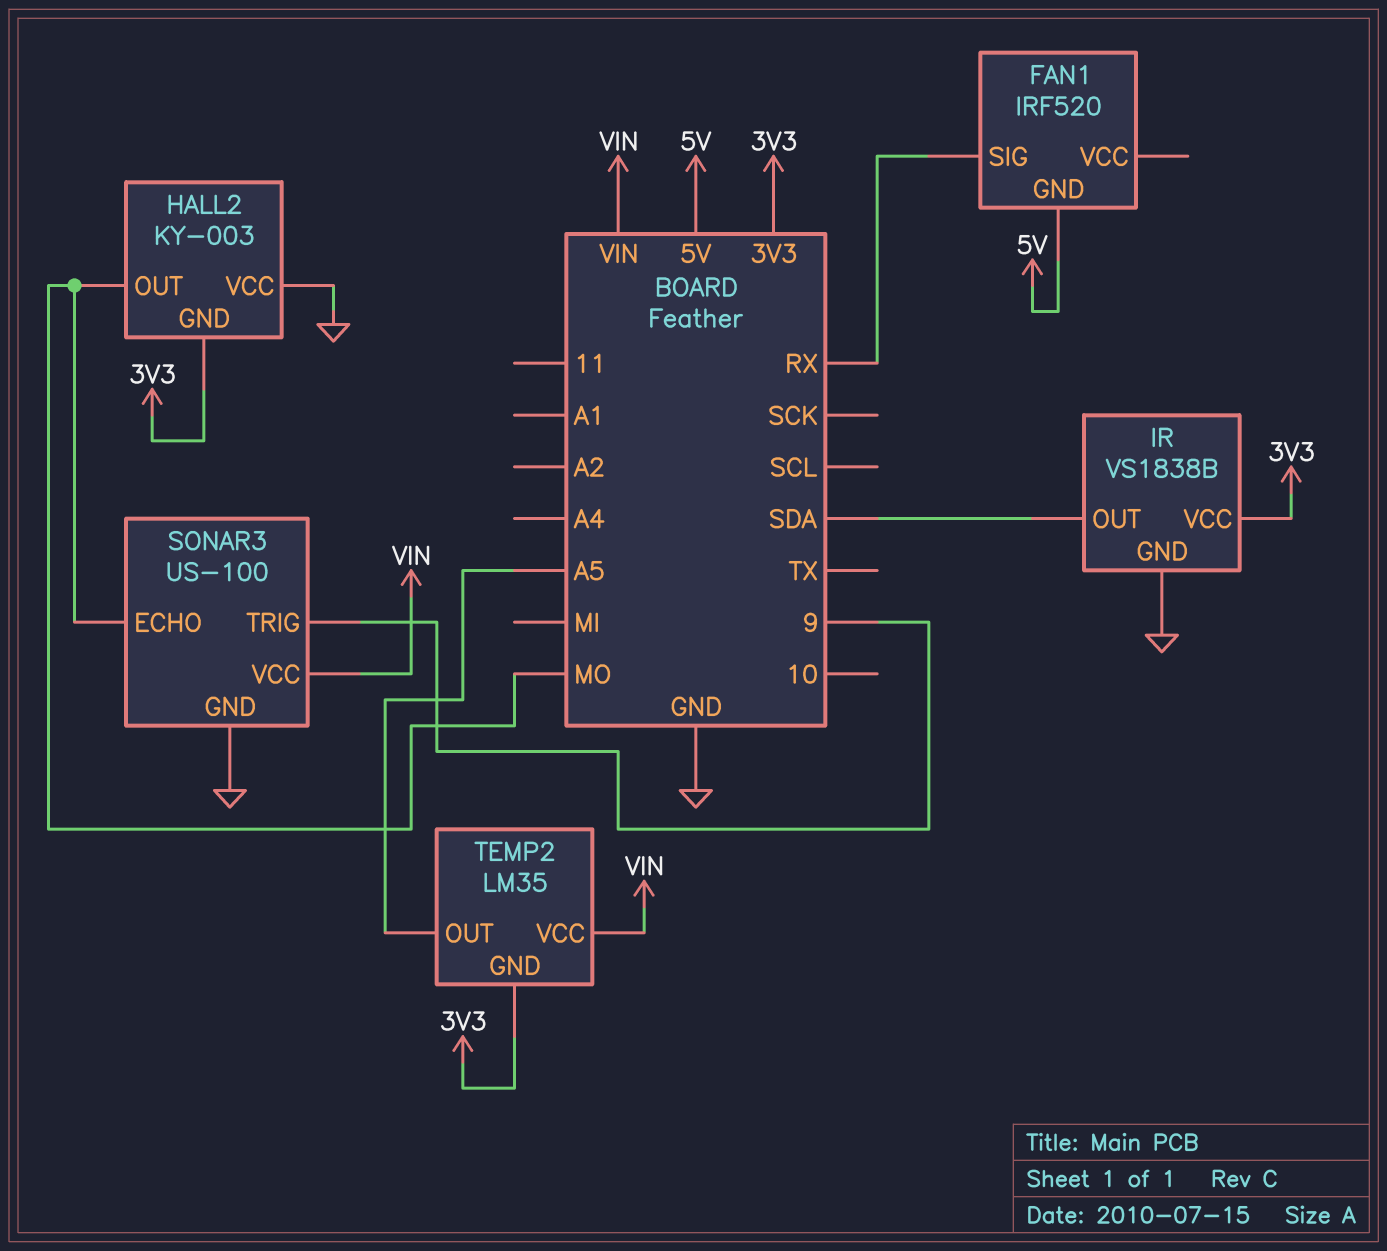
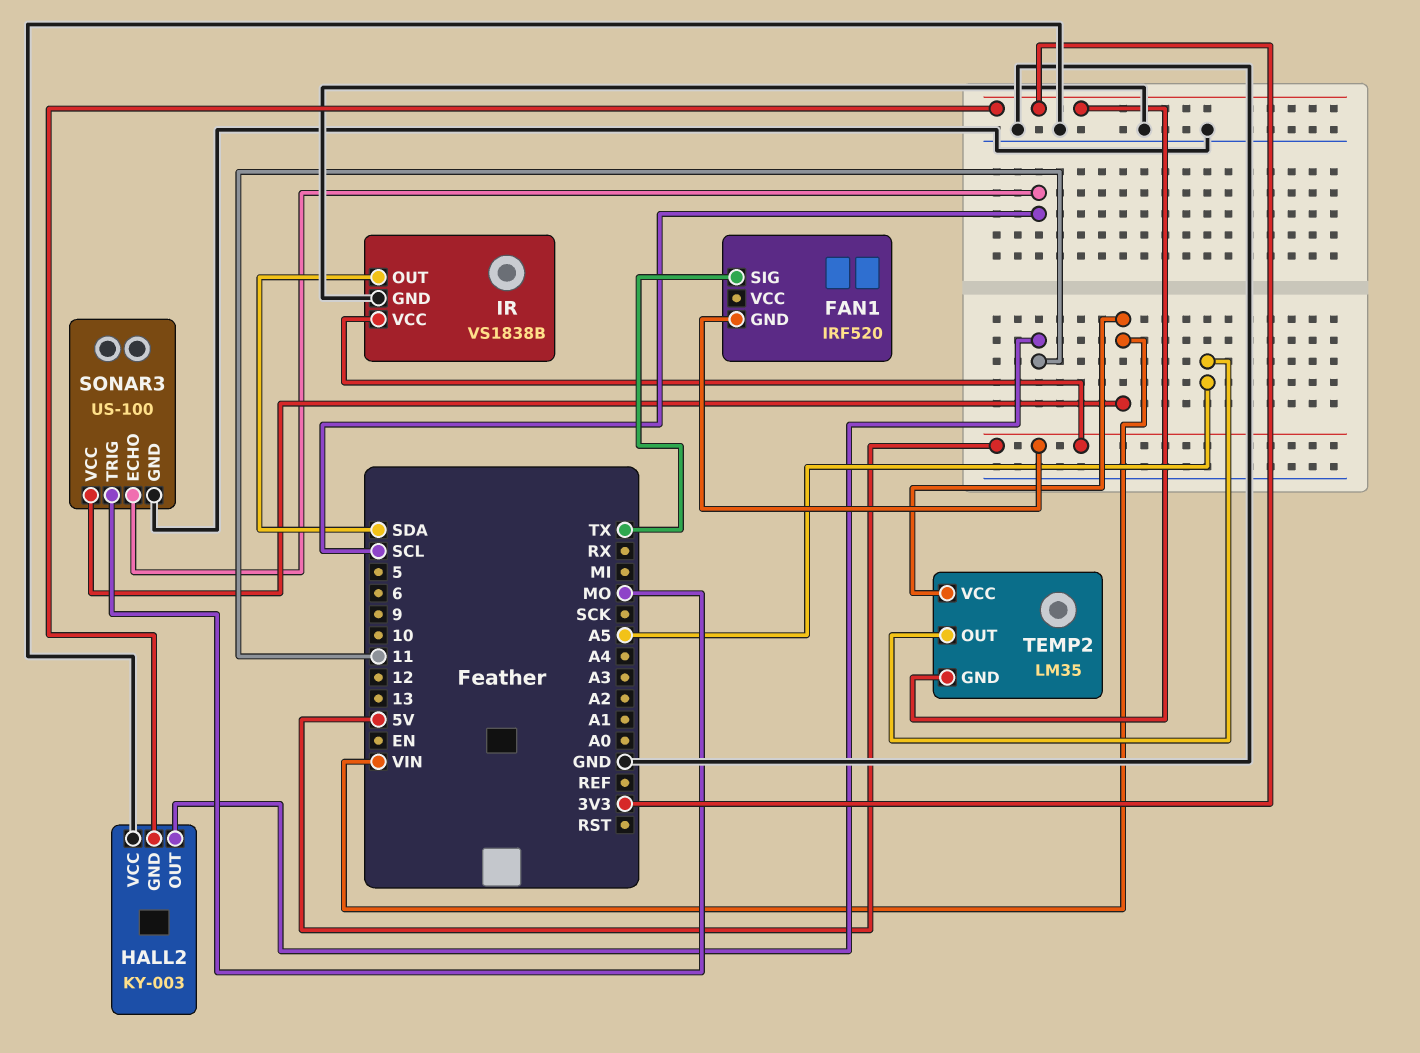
FAN1 pin SIG: RX -> TX
HALL2 pin OUT: MO -> 11
IR pin VCC: 3V3 -> 5V
SONAR3 pin ECHO: MO -> SCL
SONAR3 pin TRIG: 9 -> MO

